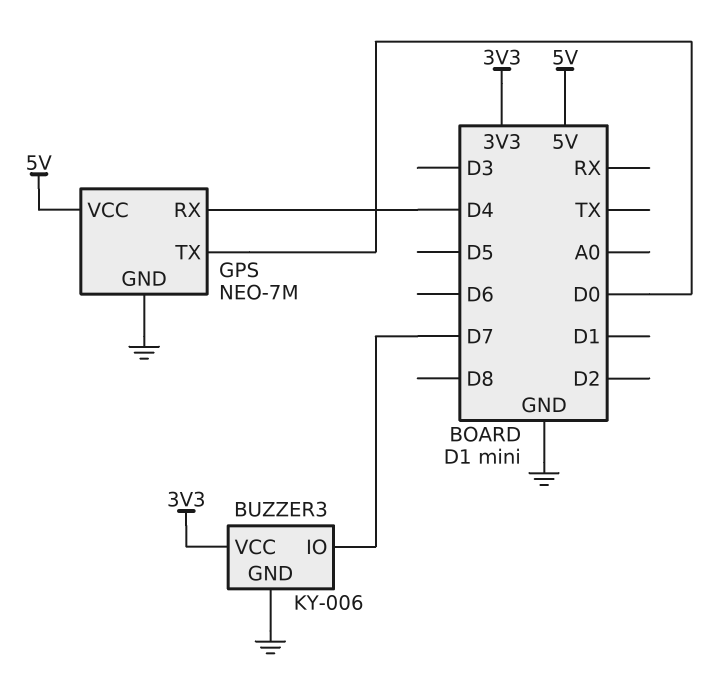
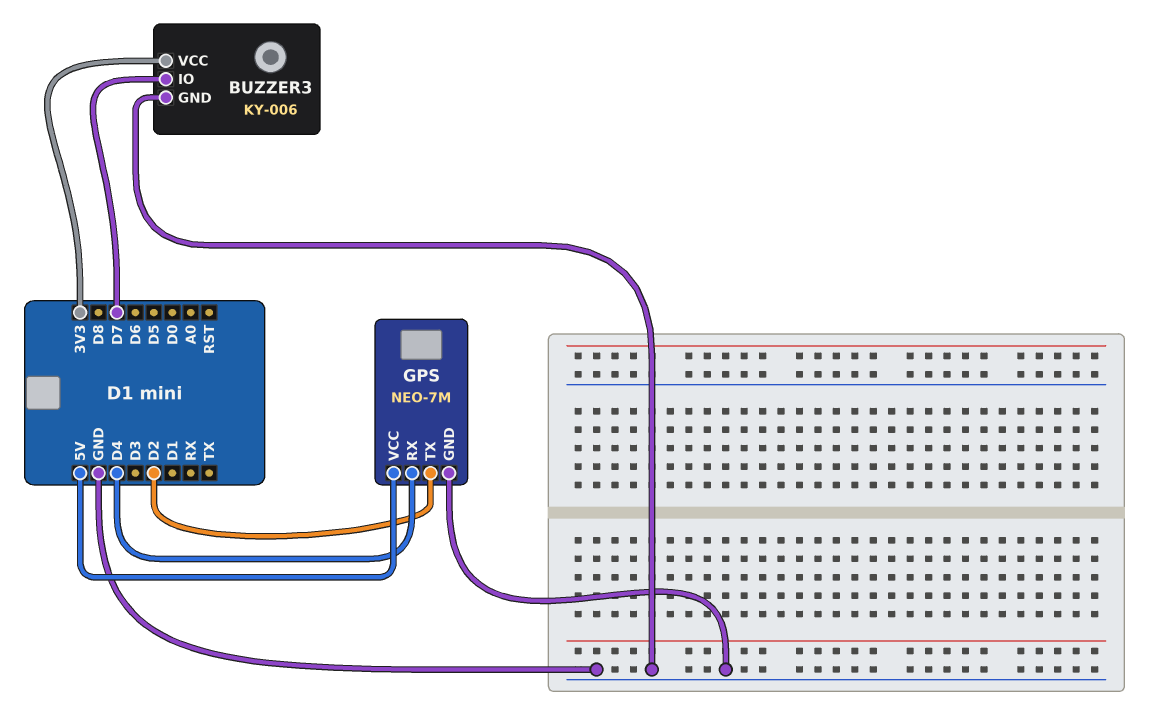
GPS pin TX: D0 -> D2

